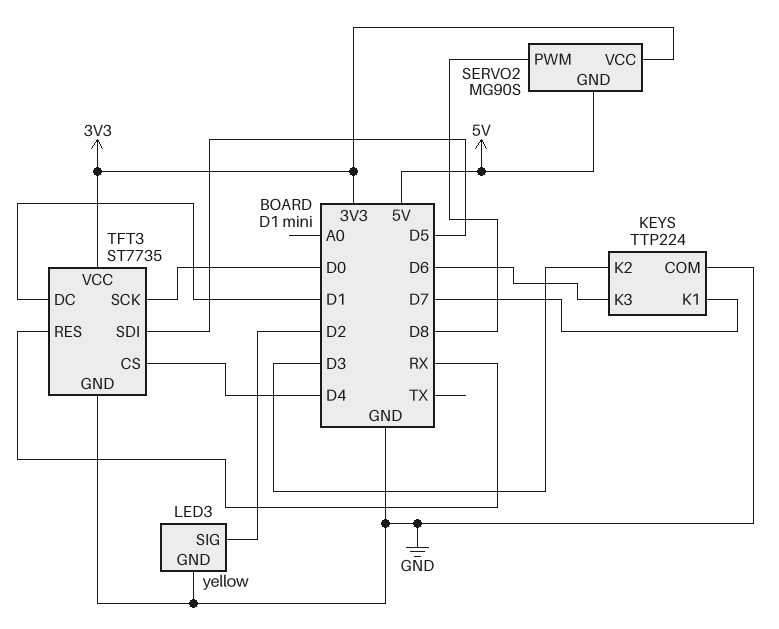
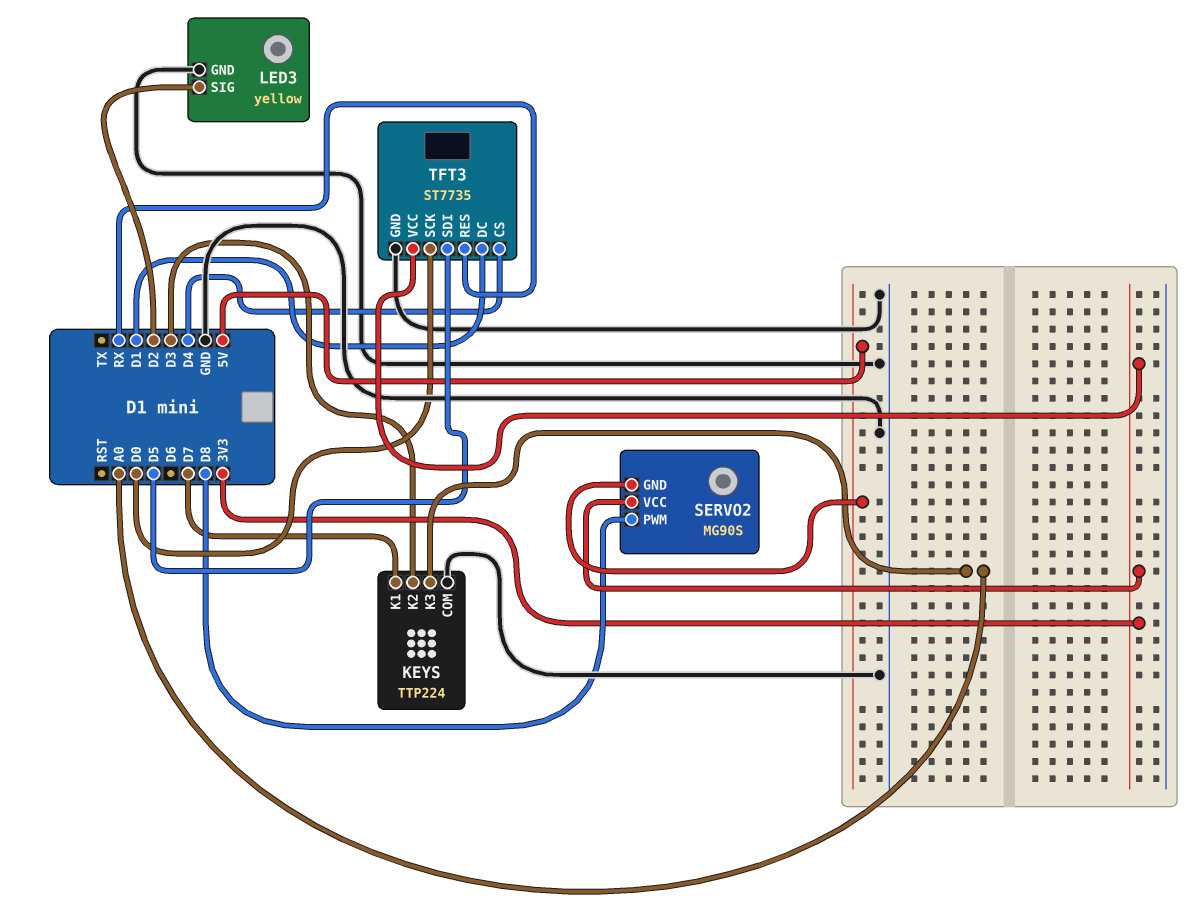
KEYS pin K3: D6 -> A0

